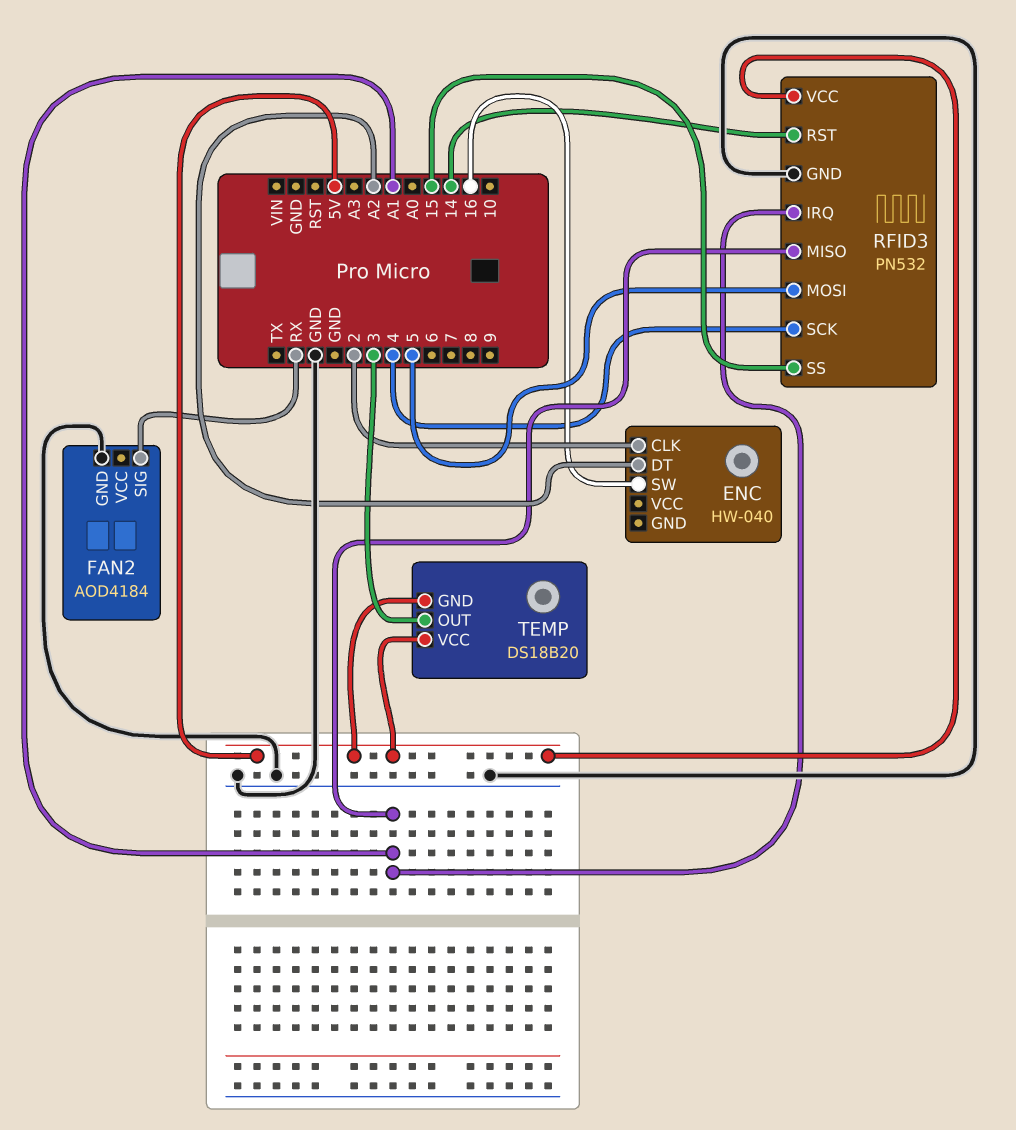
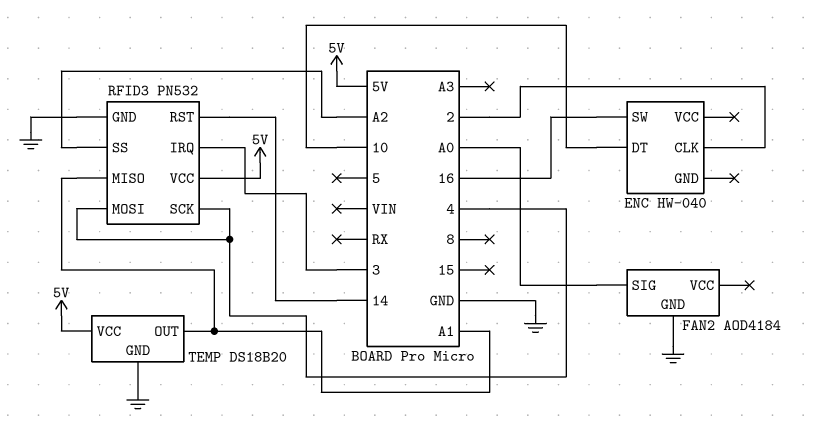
ENC pin DT: A2 -> 10
FAN2 pin SIG: RX -> A0
RFID3 pin IRQ: A1 -> 3
RFID3 pin MOSI: 5 -> 4
RFID3 pin SS: 15 -> A2
TEMP pin GND: 5V -> GND
TEMP pin OUT: 3 -> A1

